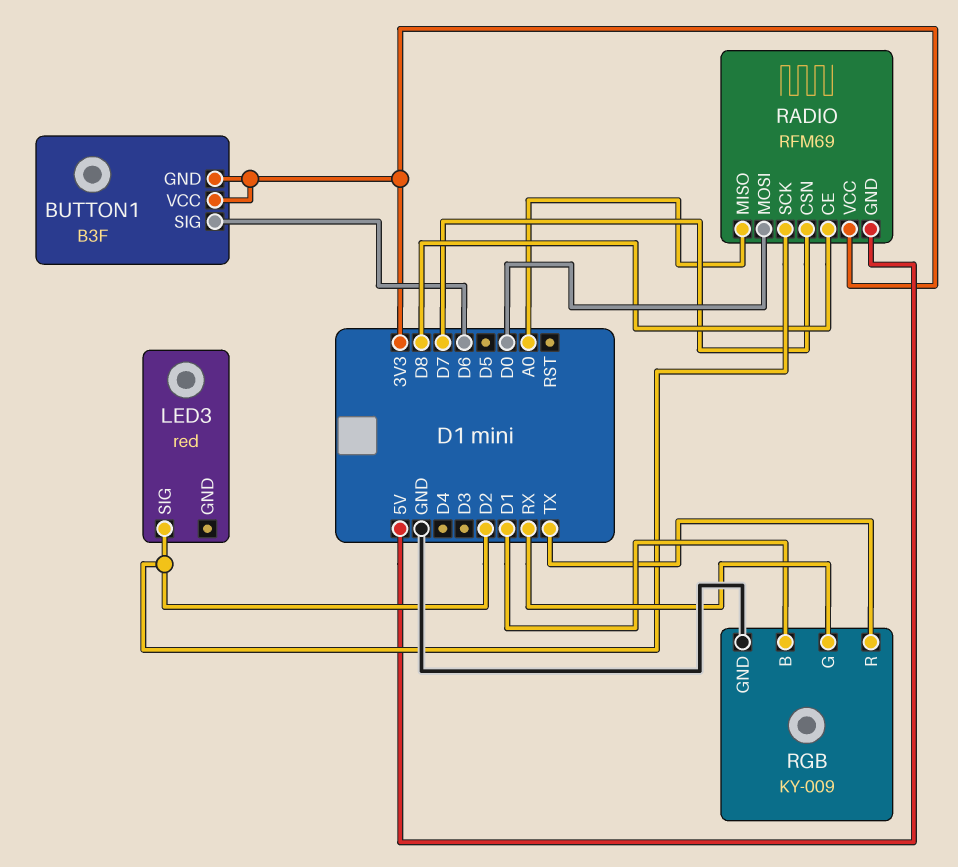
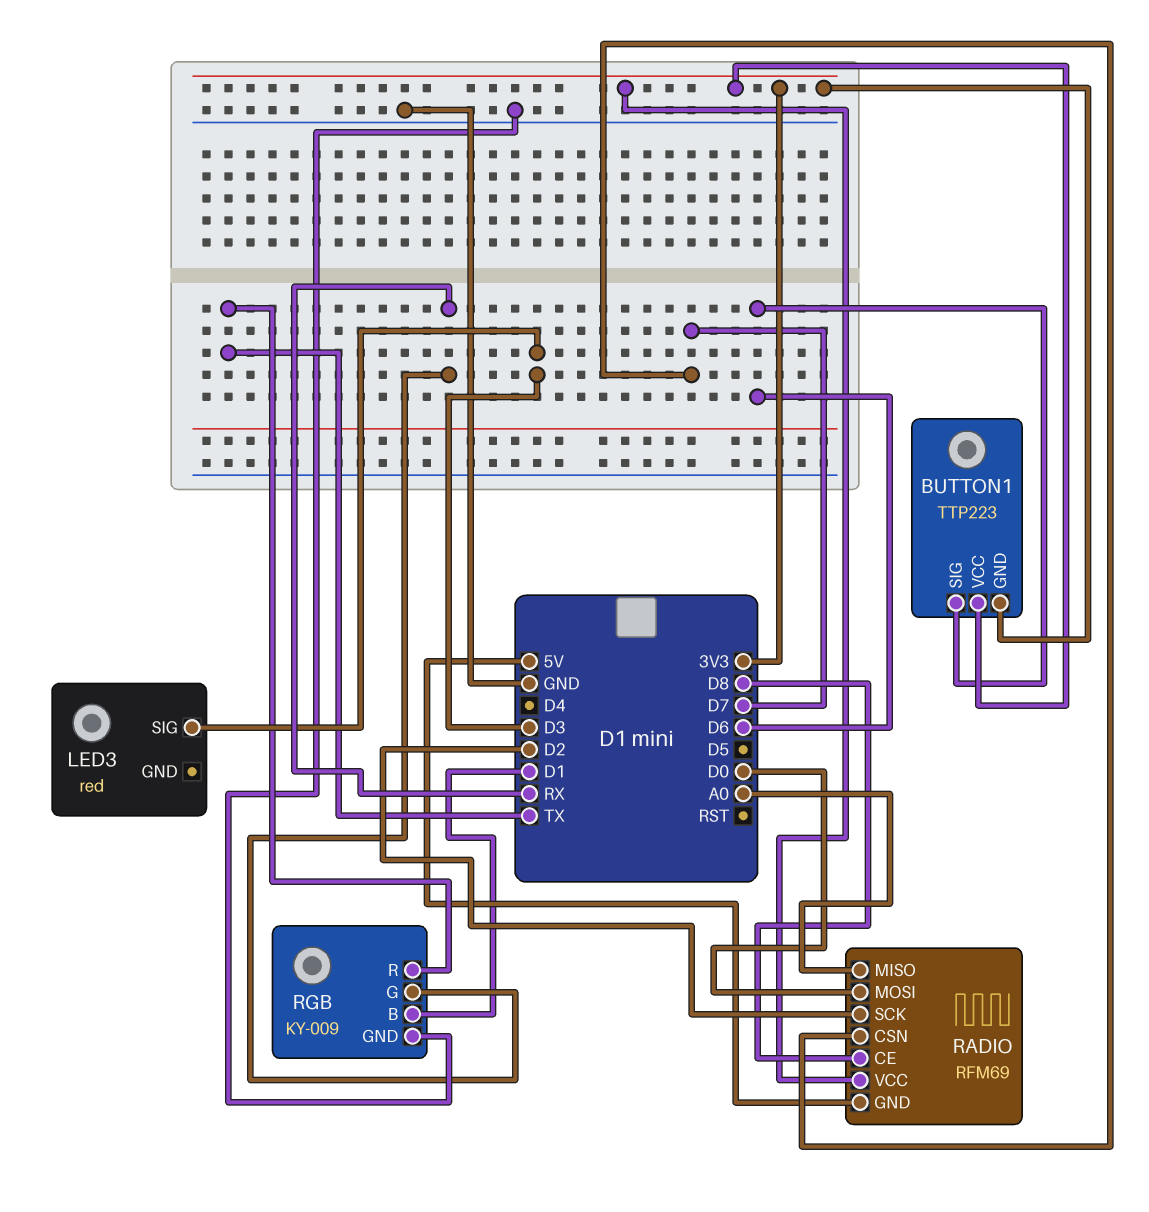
BUTTON1: B3F -> TTP223
LED3 pin SIG: D2 -> D3

